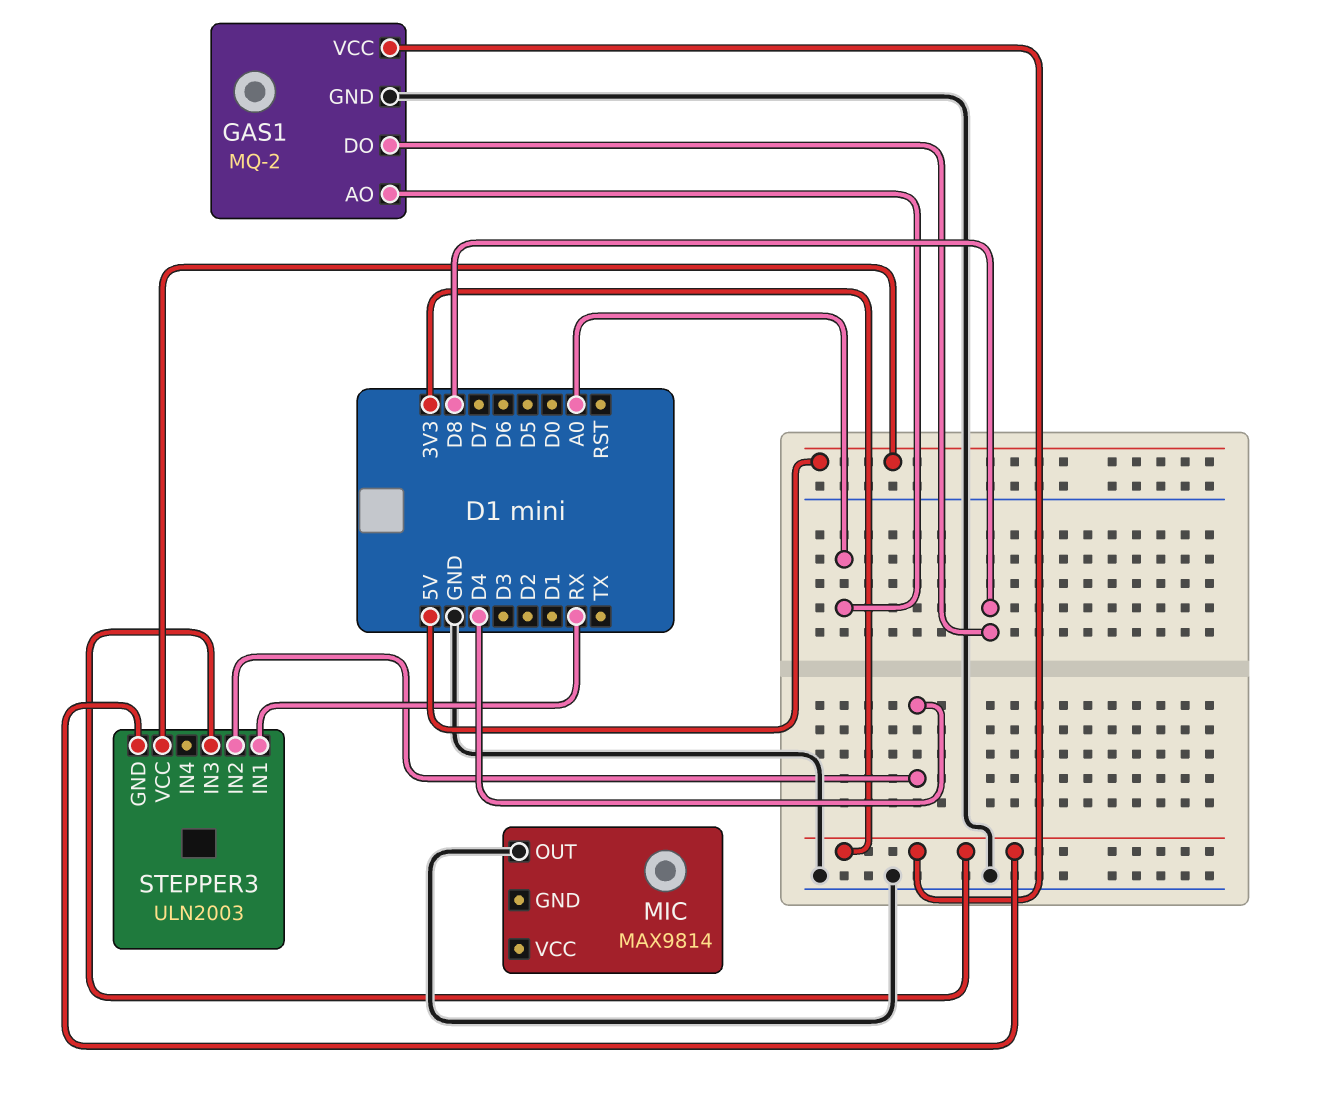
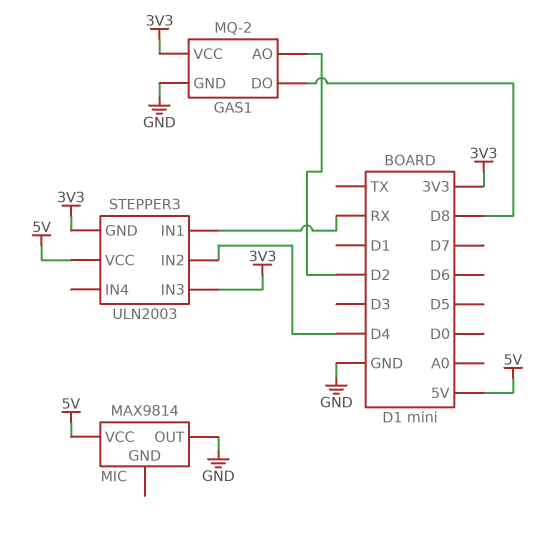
GAS1 pin AO: A0 -> D2
MIC pin VCC: none -> 5V

